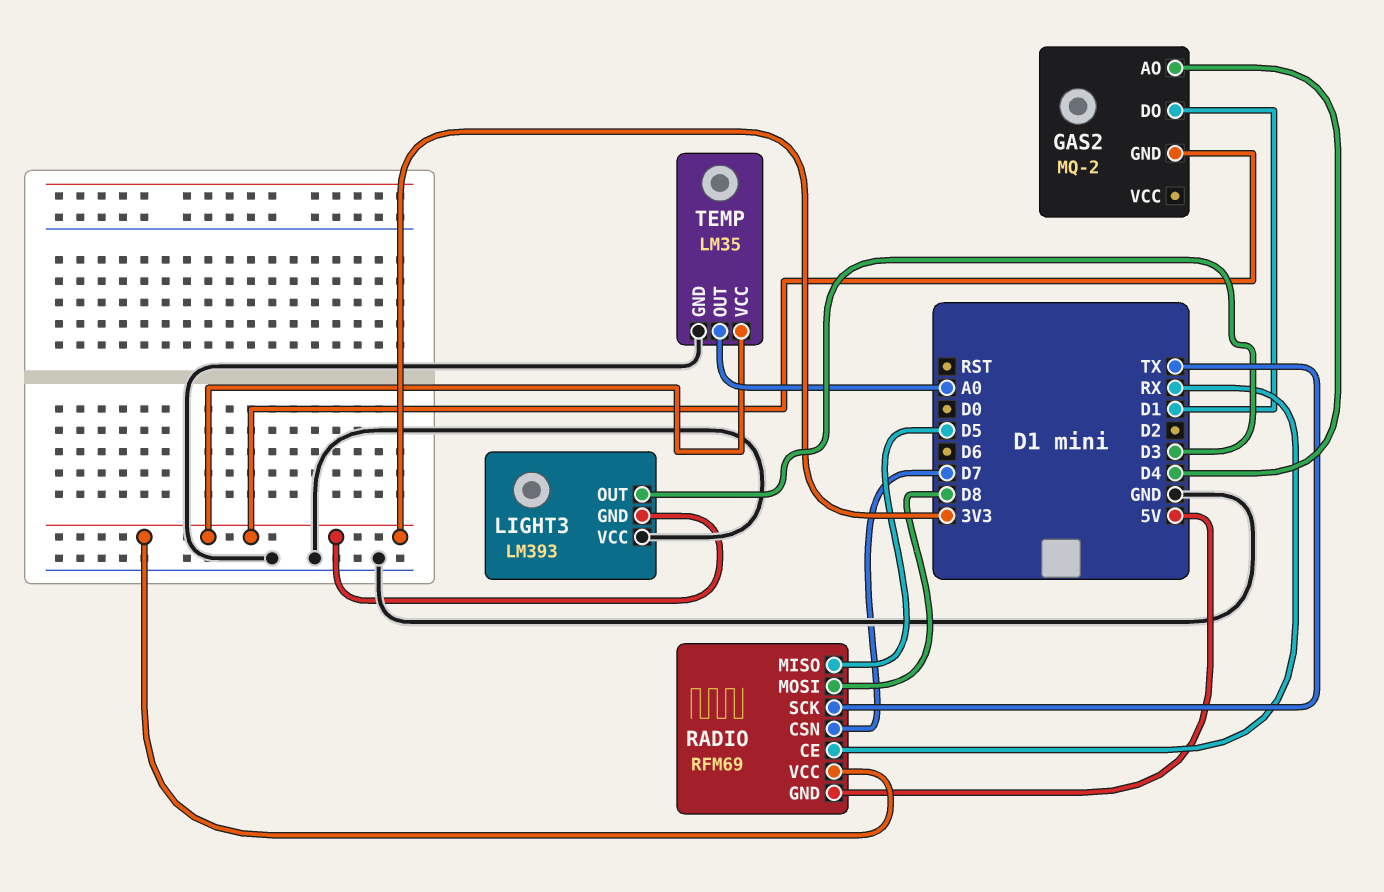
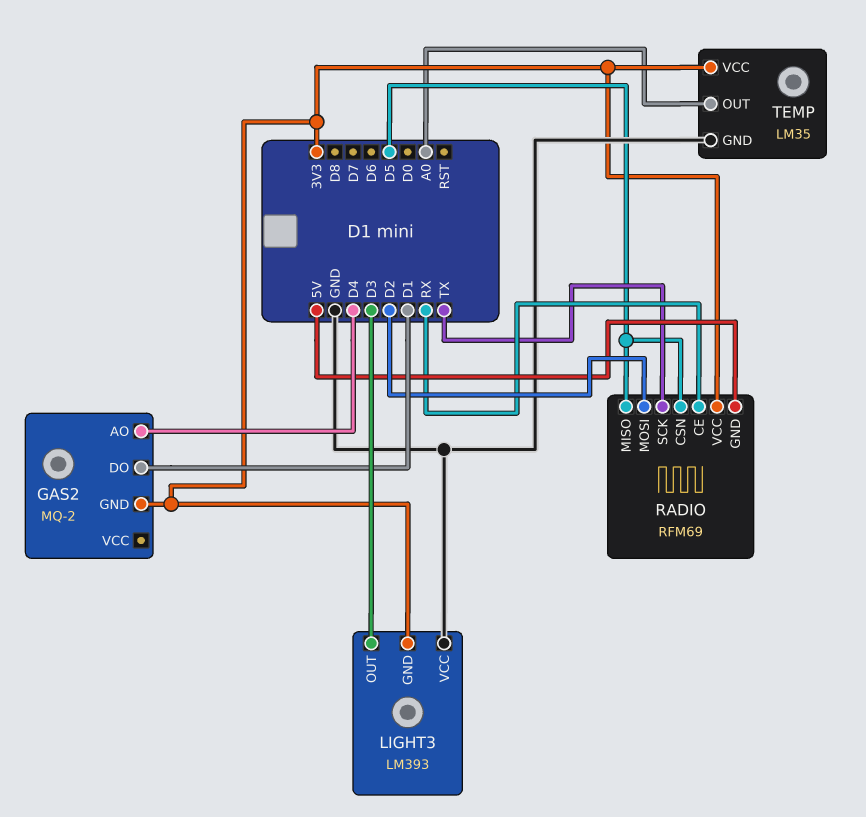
RADIO pin CSN: D7 -> D5
RADIO pin MOSI: D8 -> D2

